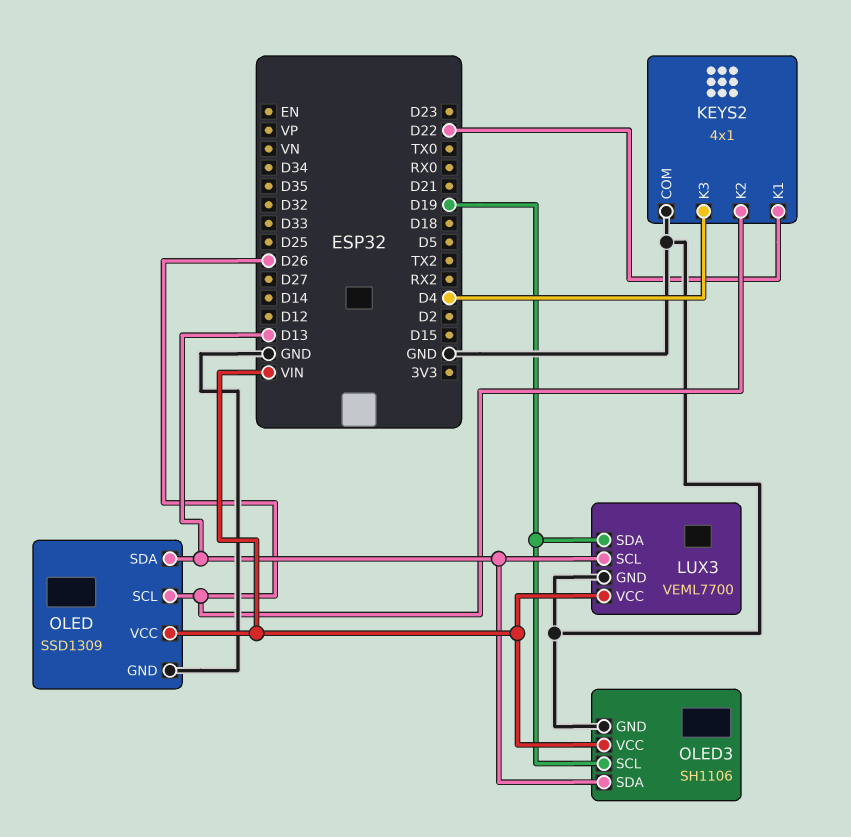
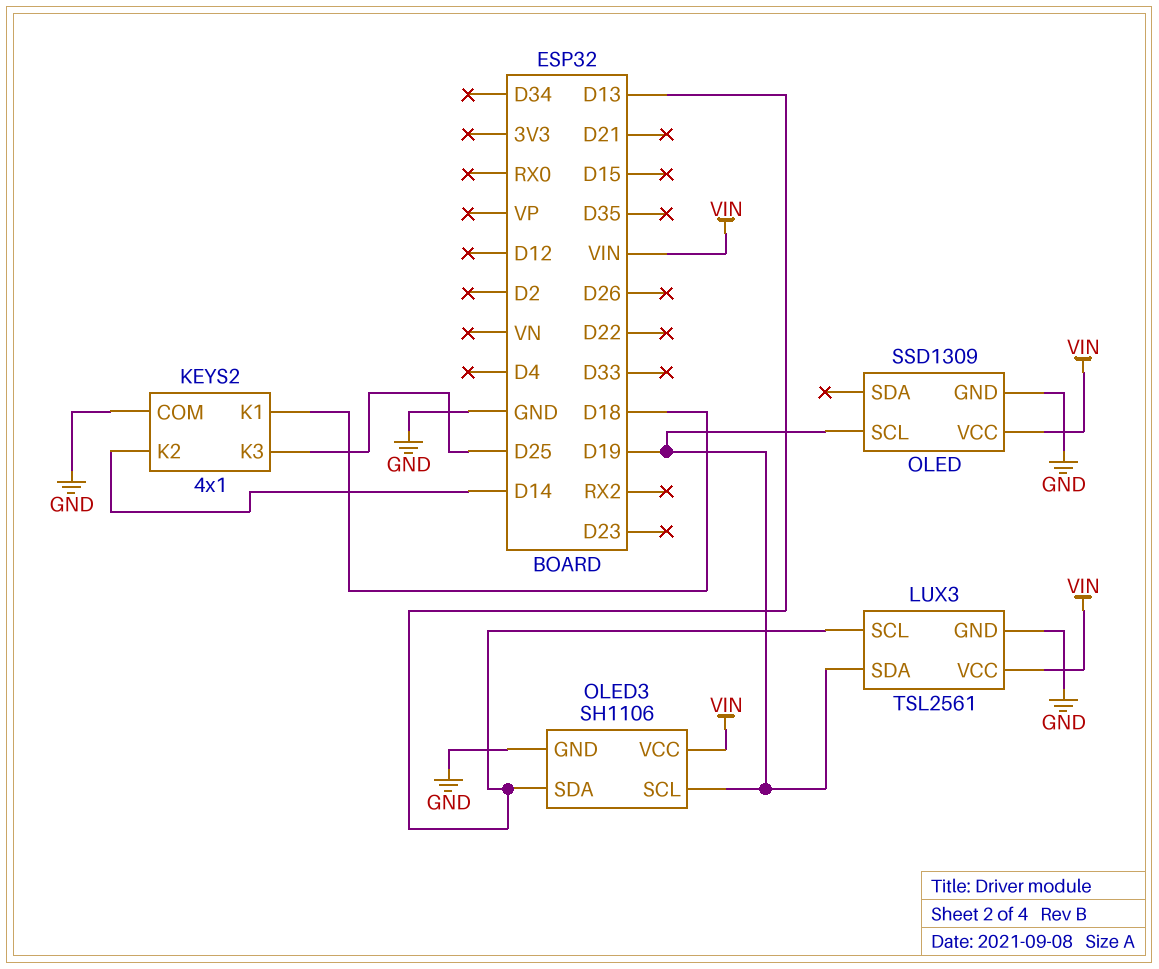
KEYS2 pin K1: D22 -> D18
KEYS2 pin K2: D26 -> D14
KEYS2 pin K3: D4 -> D25
LUX3: VEML7700 -> TSL2561
OLED pin SCL: D26 -> D19
OLED pin SDA: D13 -> none

